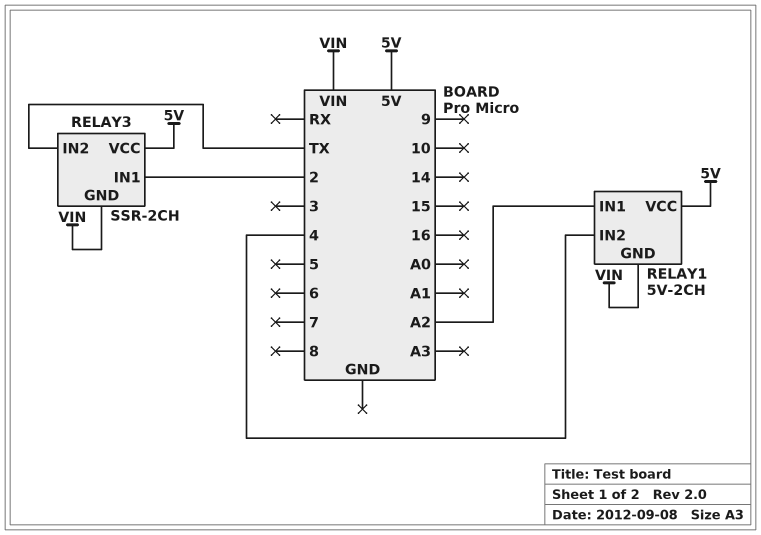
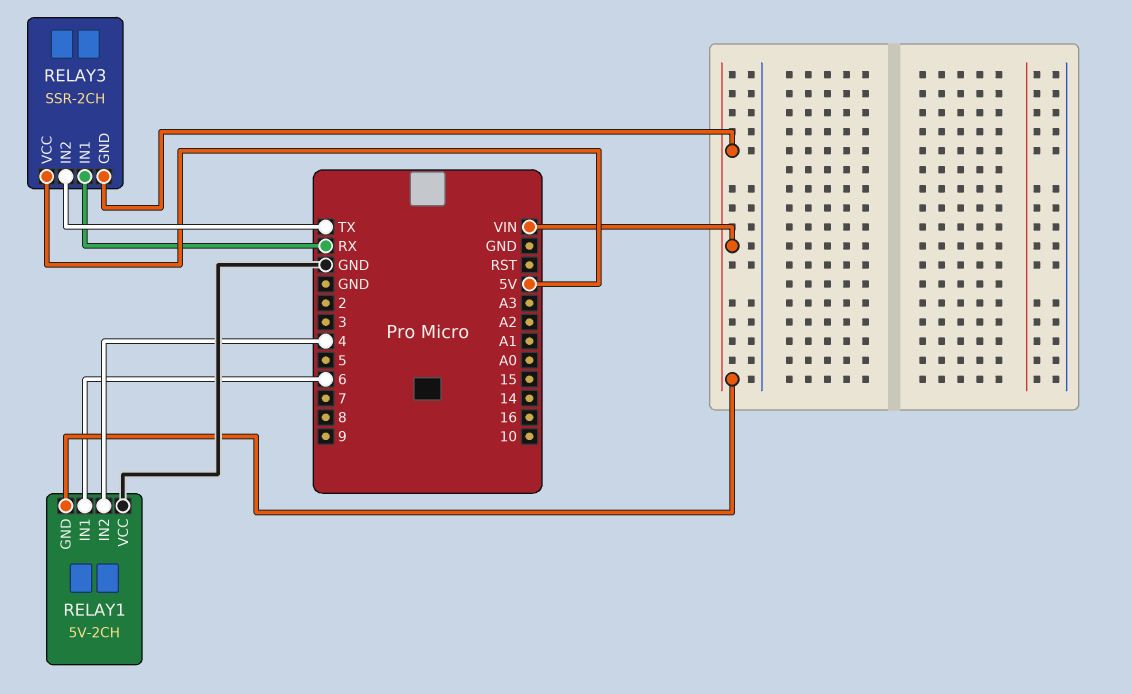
RELAY1 pin IN1: A2 -> 6
RELAY1 pin VCC: 5V -> GND
RELAY3 pin IN1: 2 -> RX

